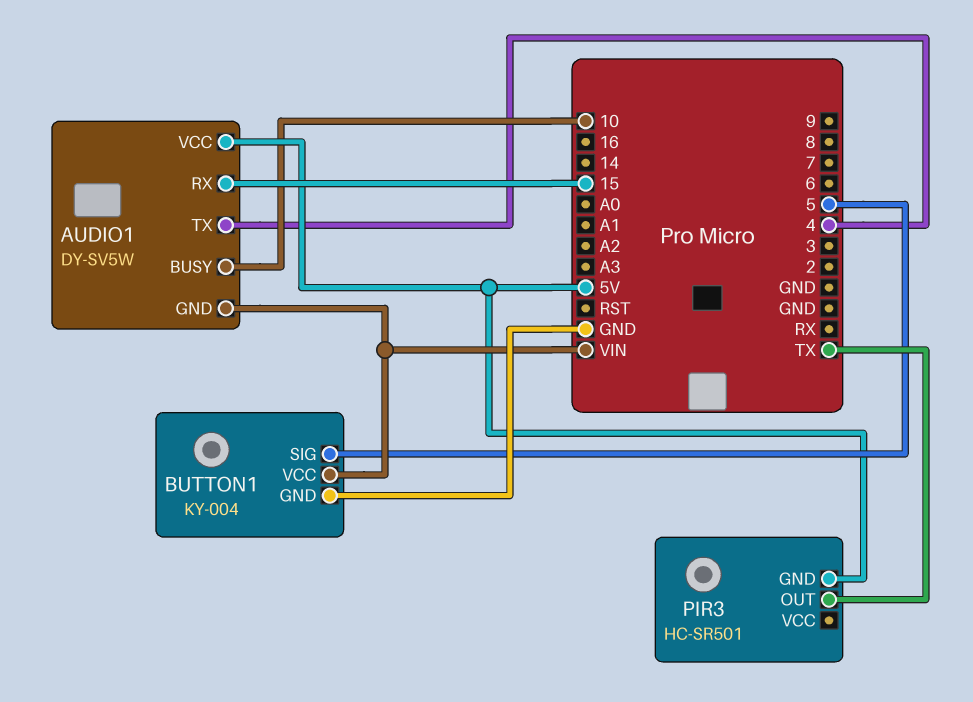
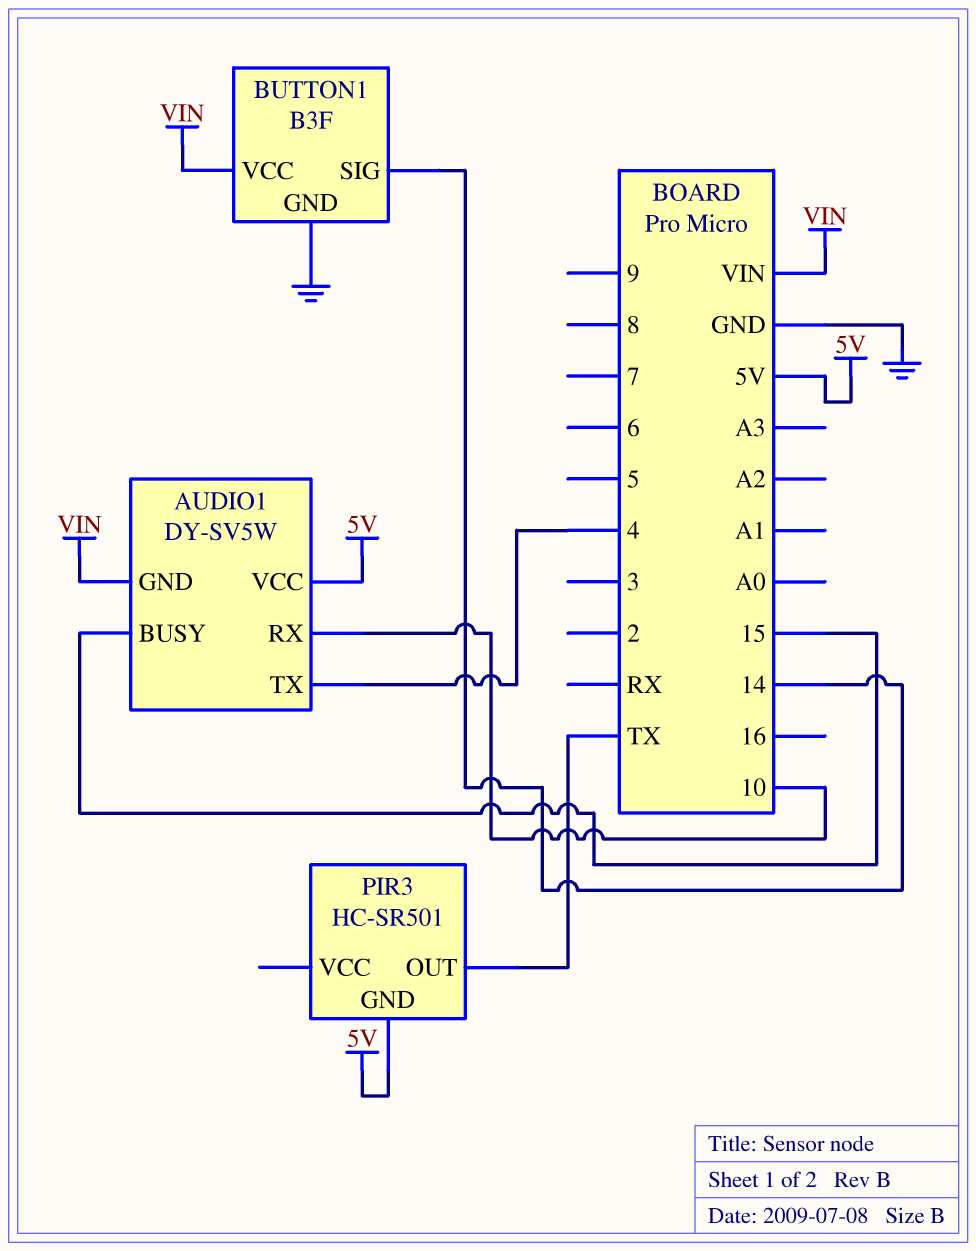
AUDIO1 pin BUSY: 10 -> 15
AUDIO1 pin RX: 15 -> 10
BUTTON1: KY-004 -> B3F
BUTTON1 pin SIG: 5 -> 14

